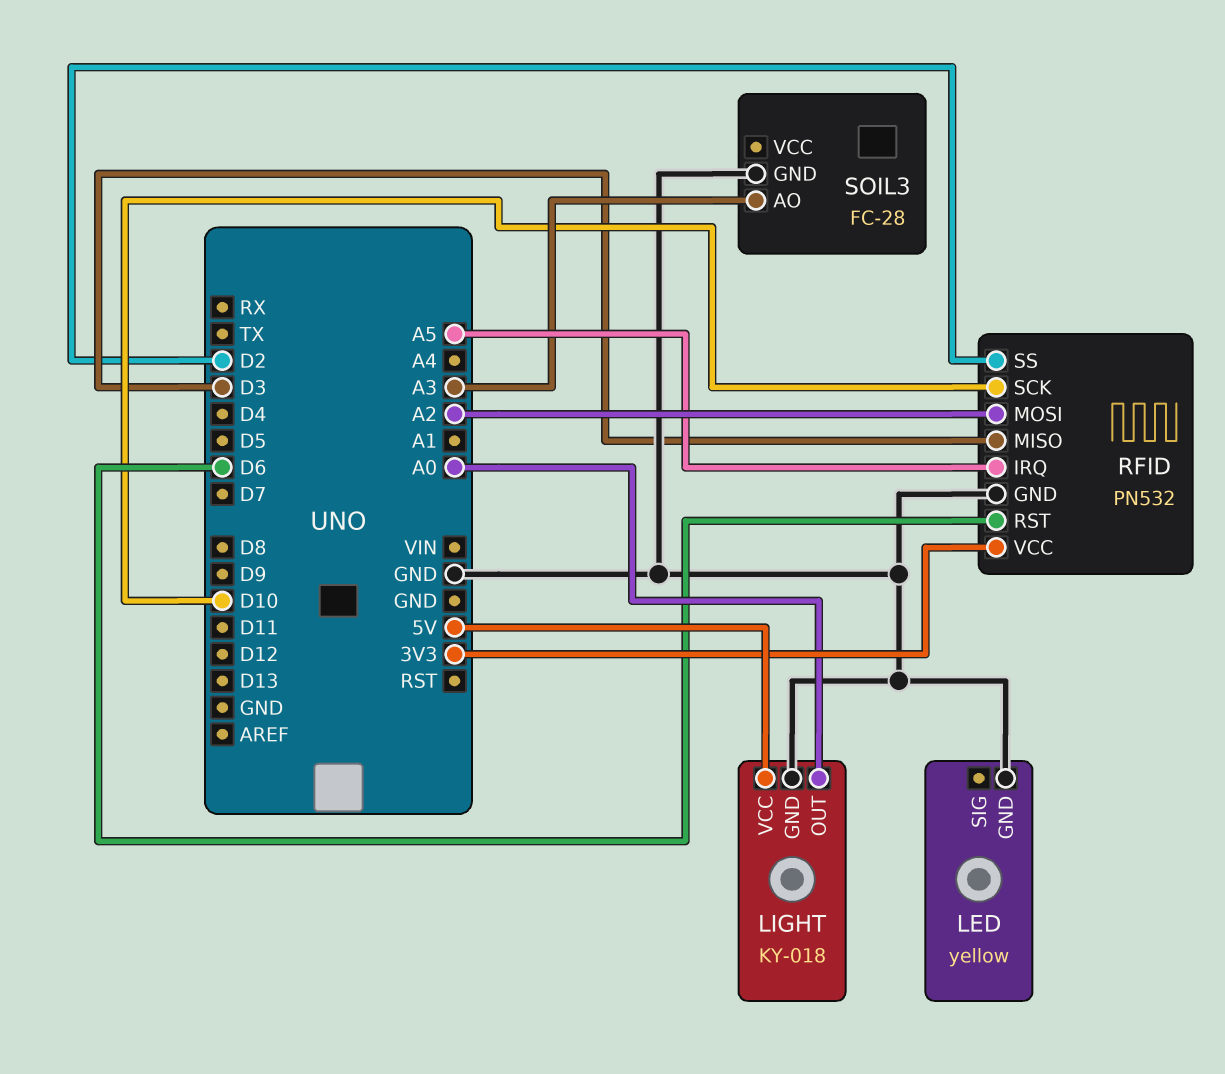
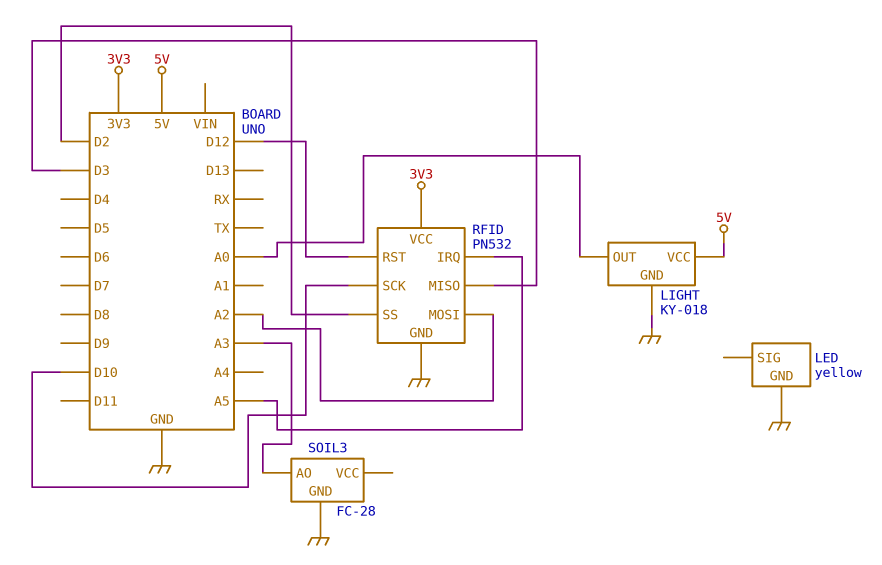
RFID pin RST: D6 -> D12

